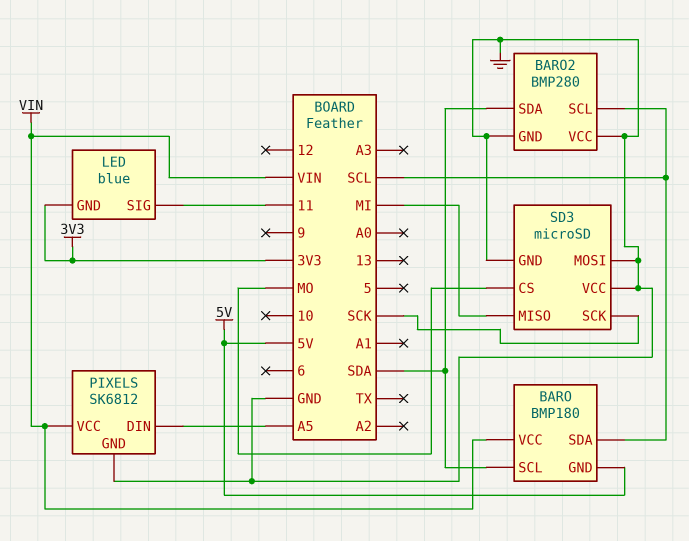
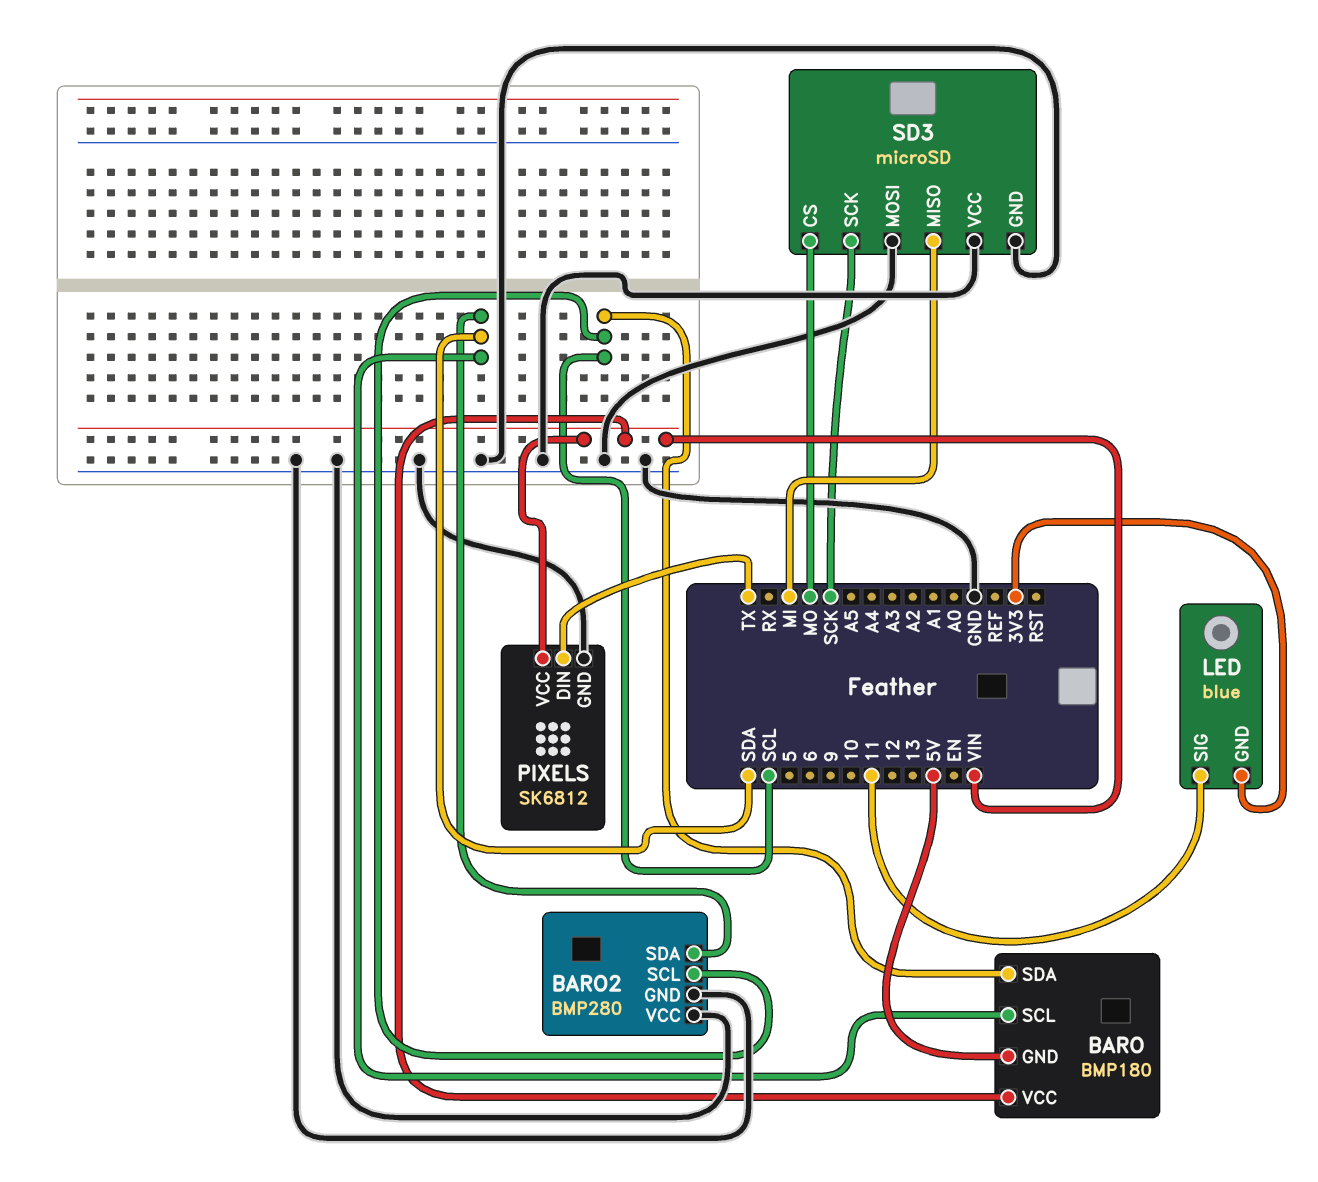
PIXELS pin DIN: A5 -> TX

